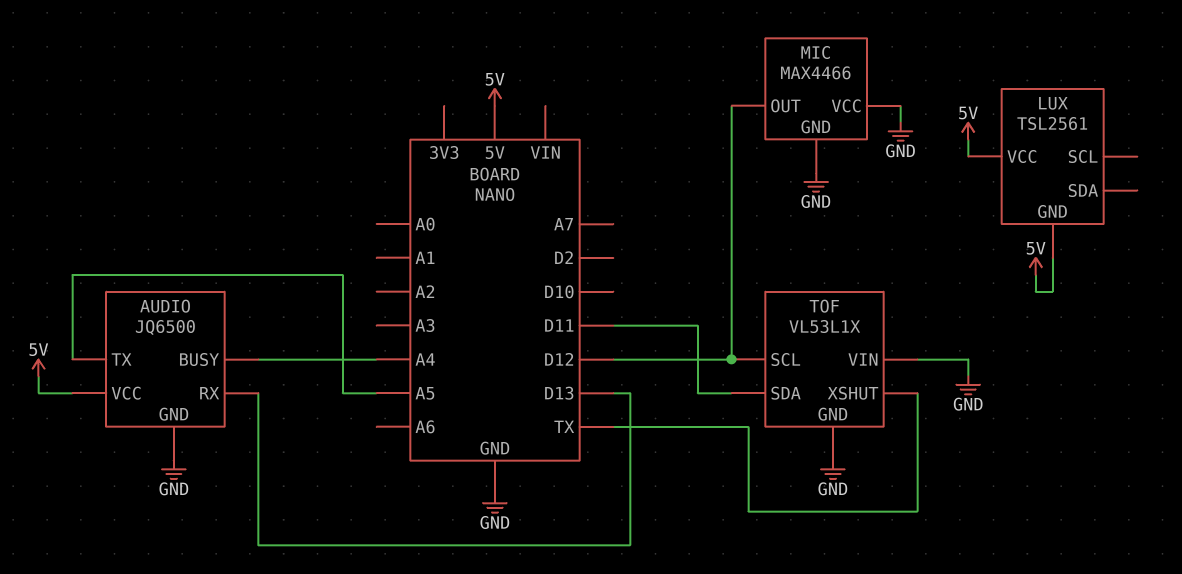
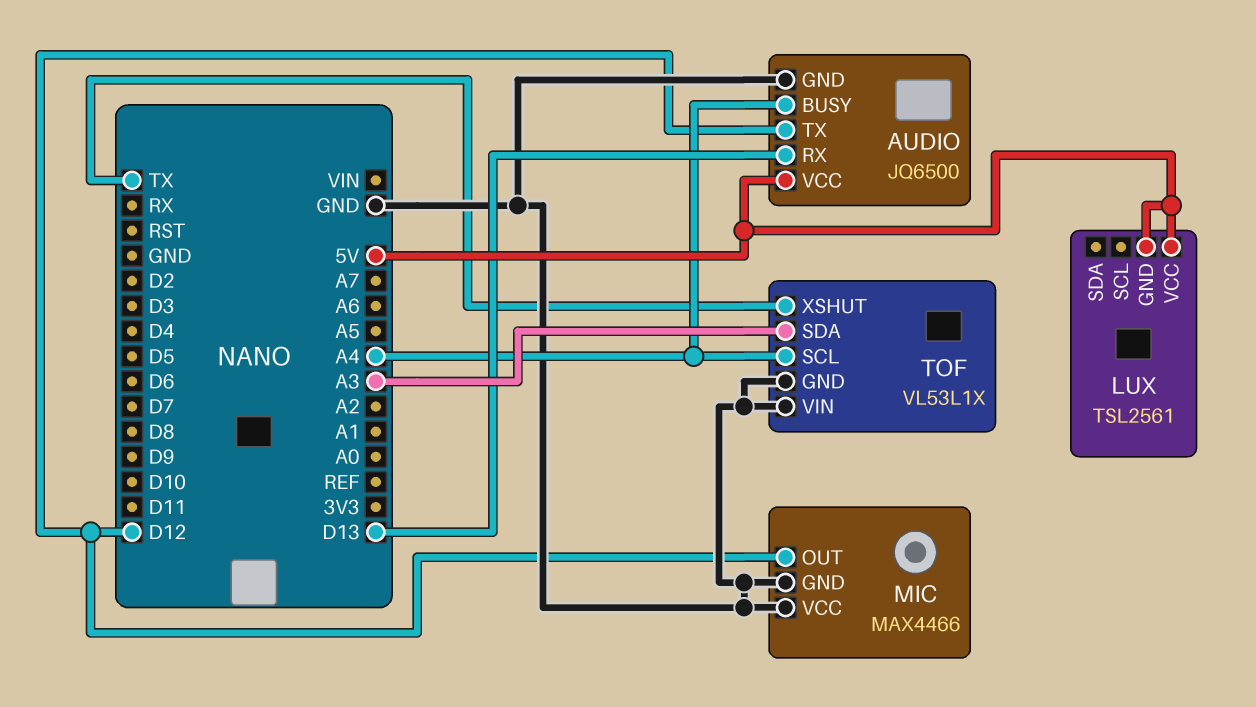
AUDIO pin TX: A5 -> D12
TOF pin SCL: D12 -> A4
TOF pin SDA: D11 -> A3

